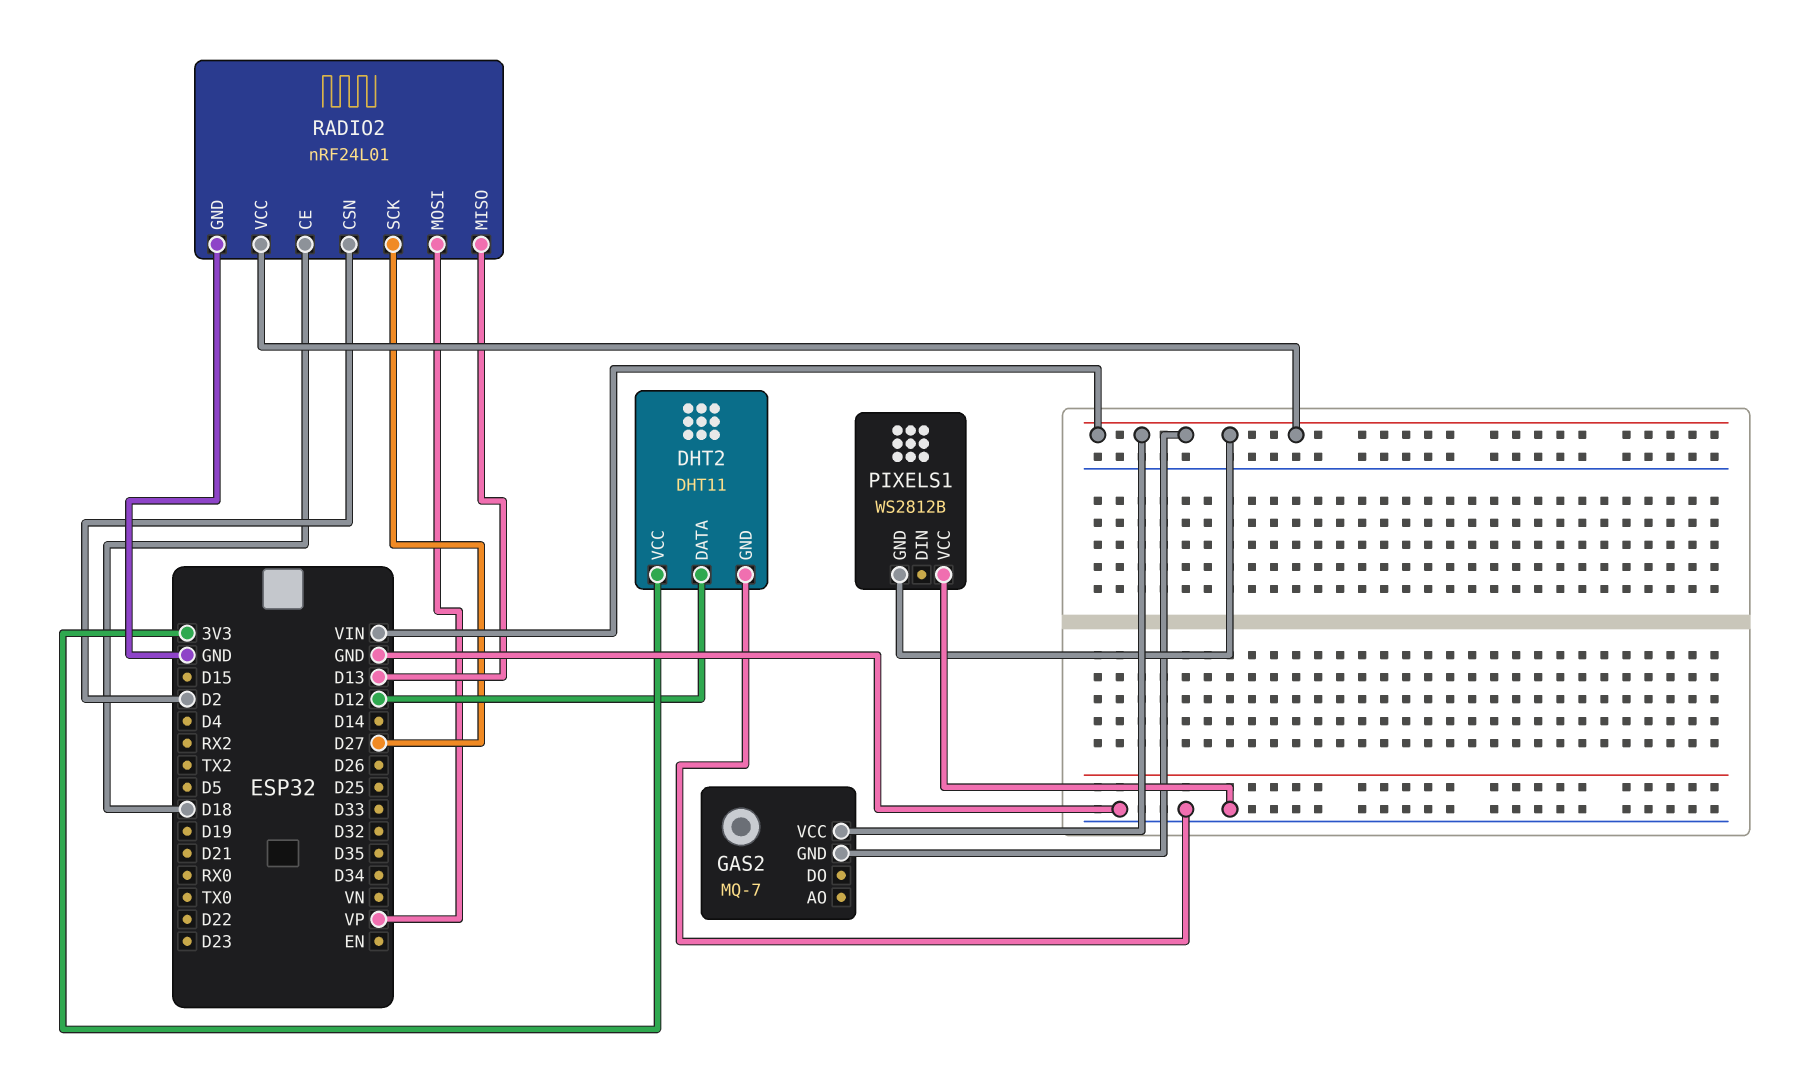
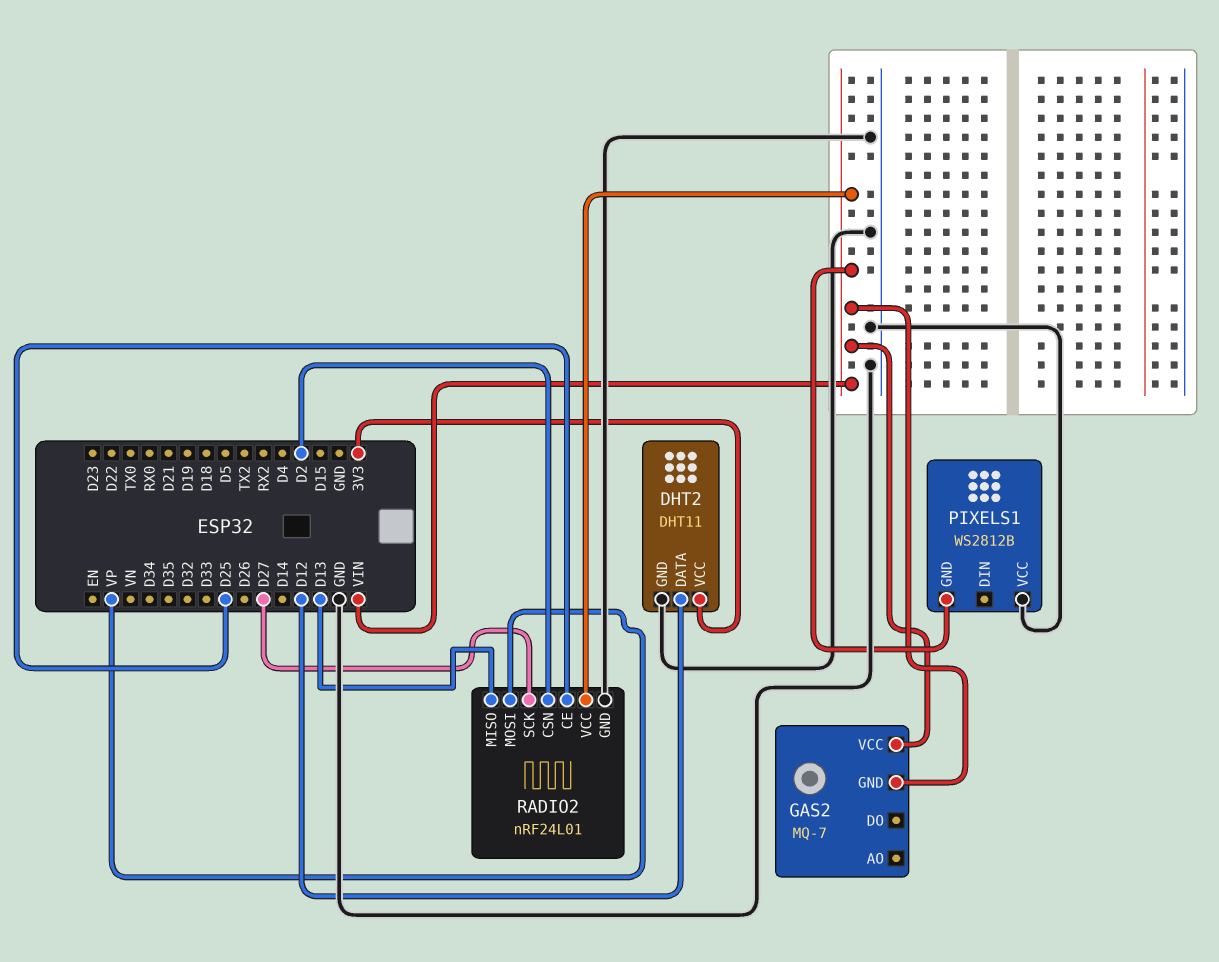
RADIO2 pin CE: D18 -> D25

